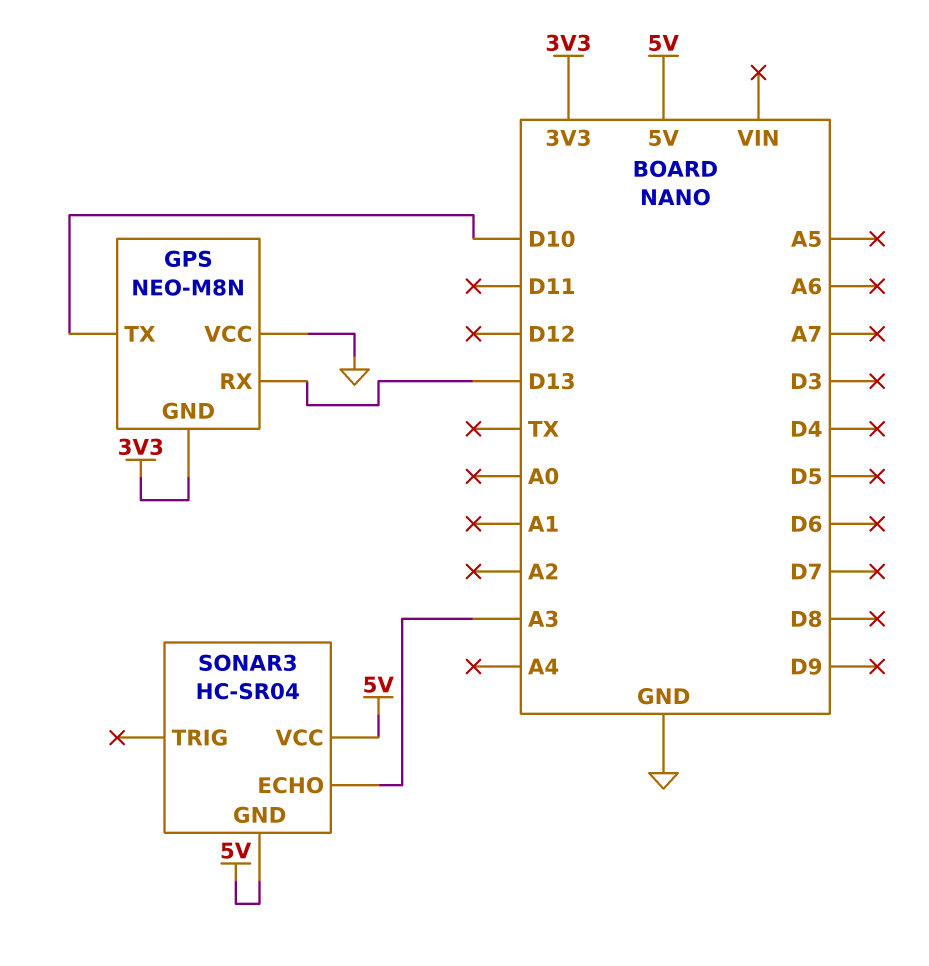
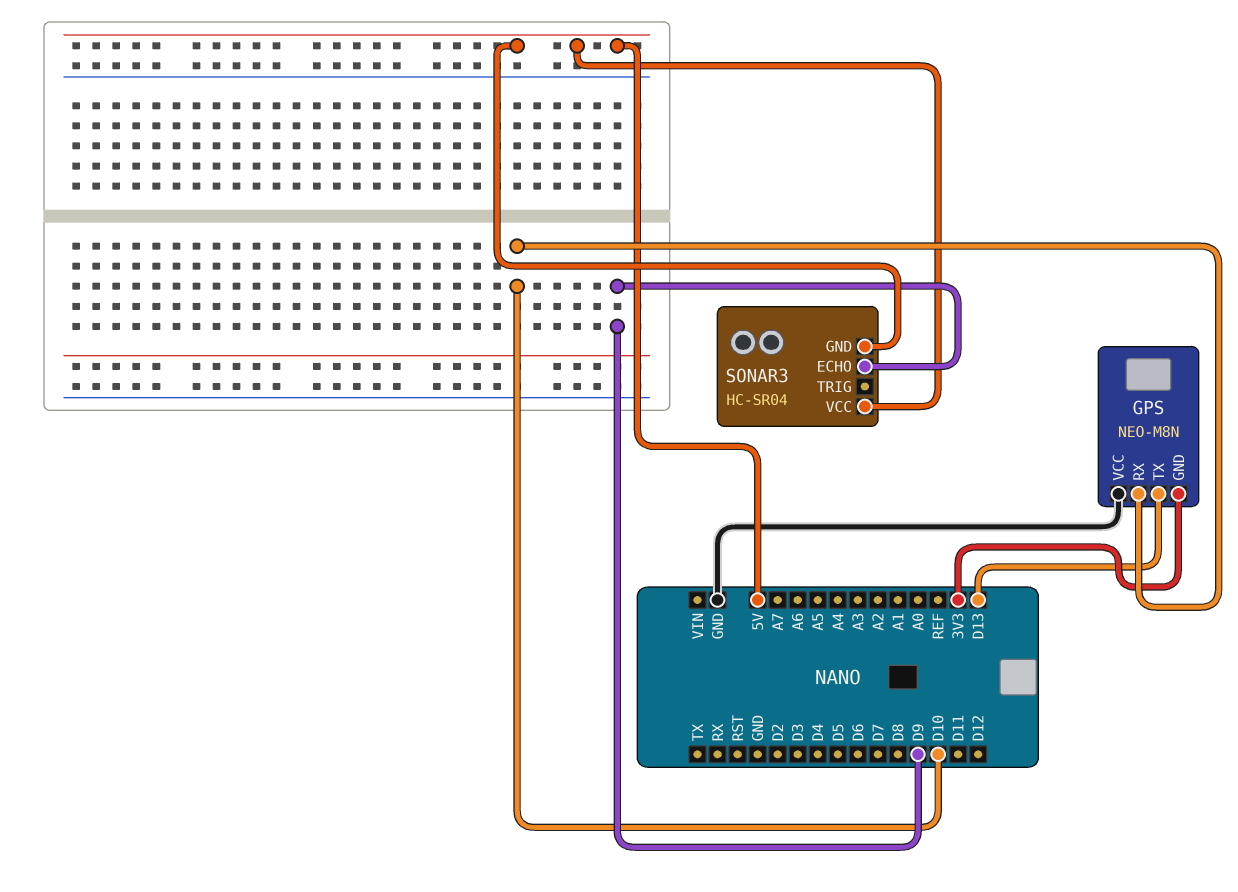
GPS pin RX: D13 -> D10
GPS pin TX: D10 -> D13
SONAR3 pin ECHO: A3 -> D9

